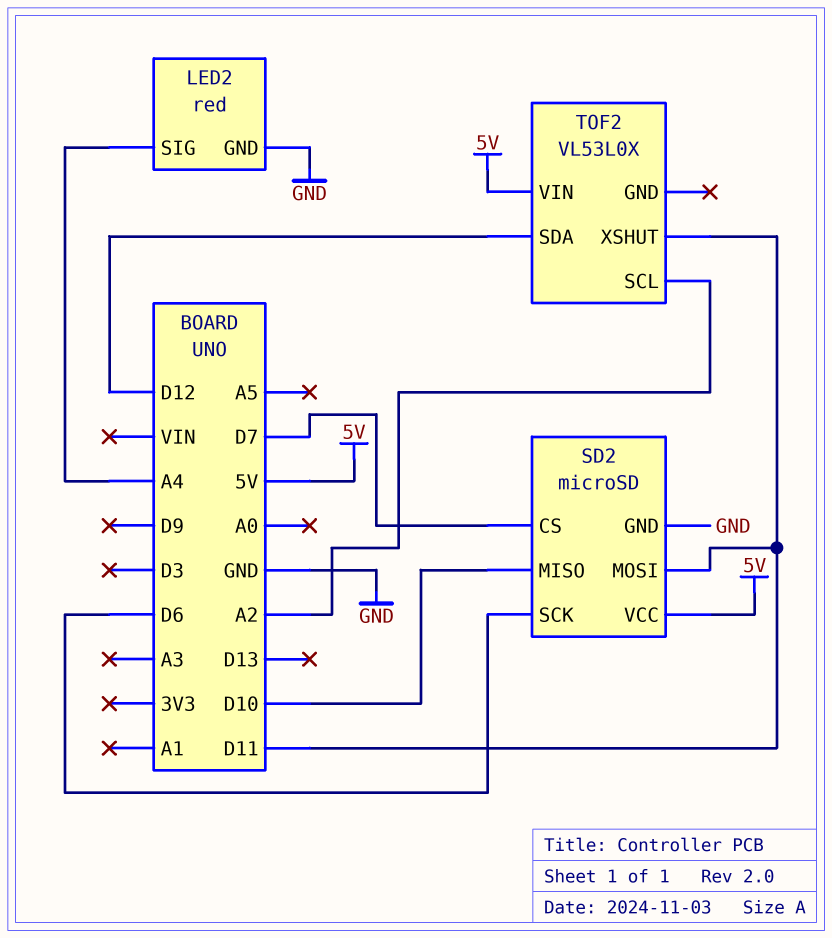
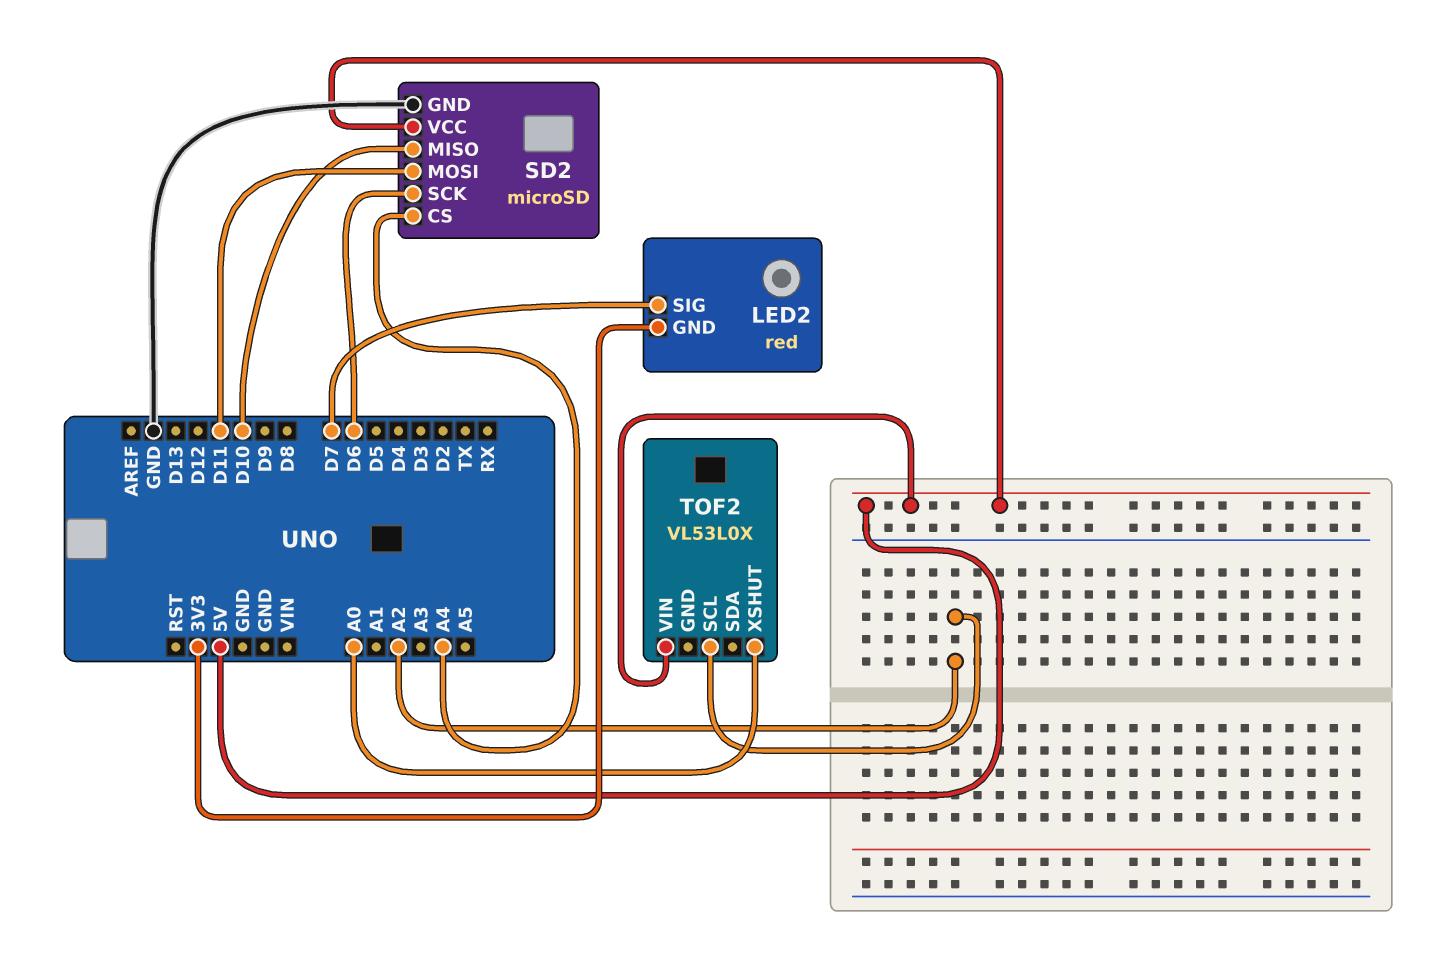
LED2 pin GND: GND -> 3V3
LED2 pin SIG: A4 -> D7
SD2 pin CS: D7 -> A4
TOF2 pin SDA: D12 -> none
TOF2 pin XSHUT: D11 -> A0

